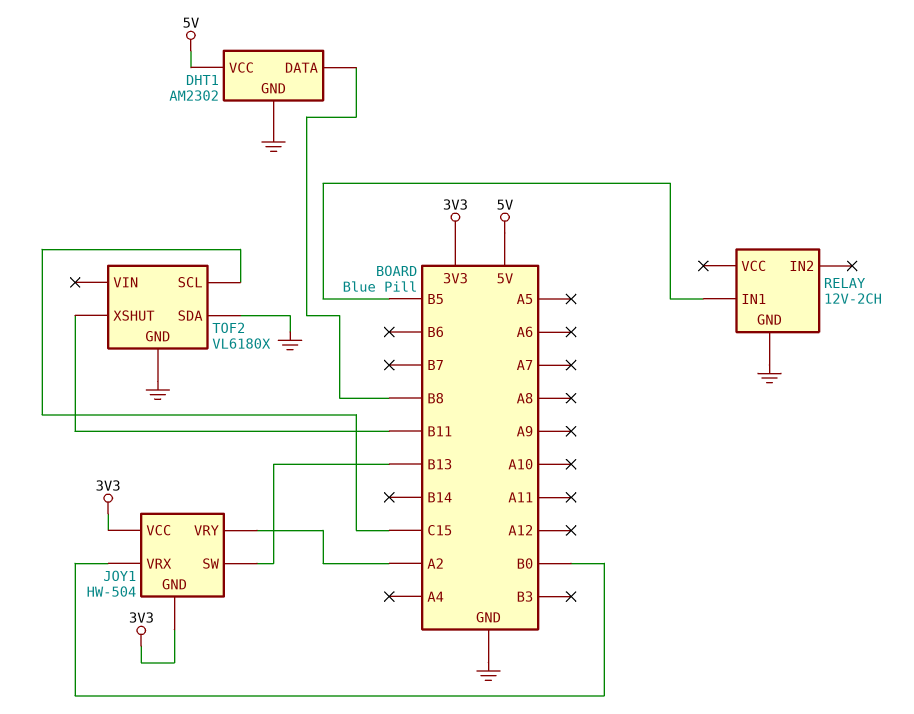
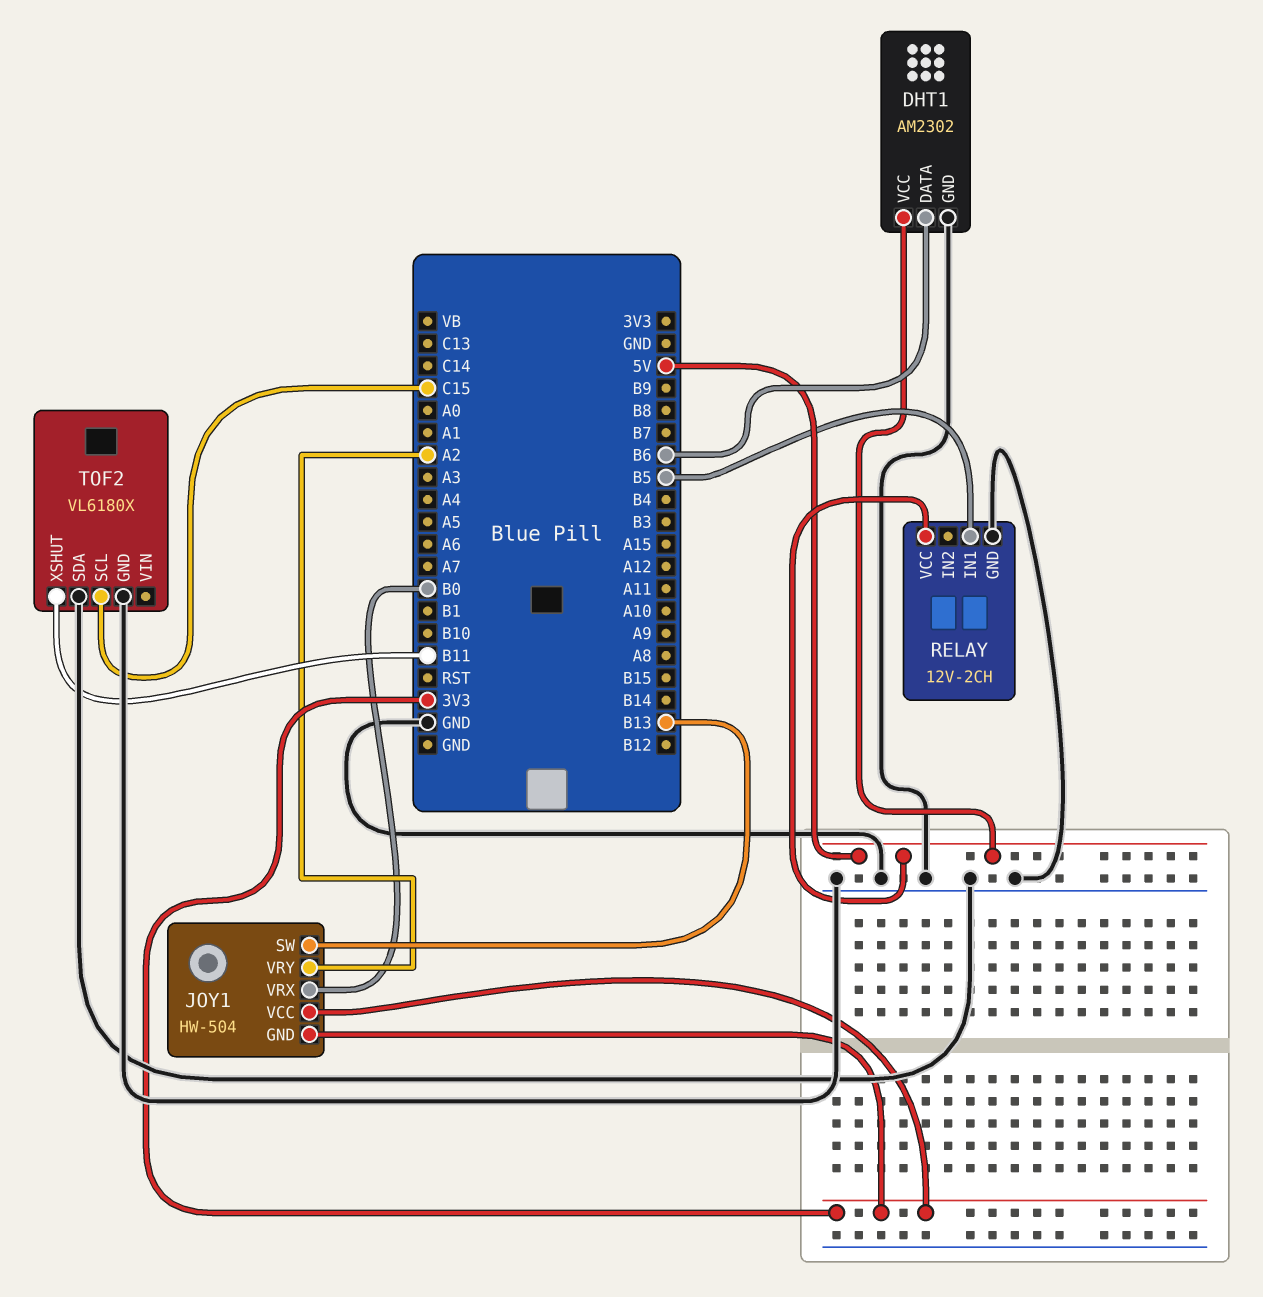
DHT1 pin DATA: B8 -> B6
RELAY pin VCC: none -> 5V

